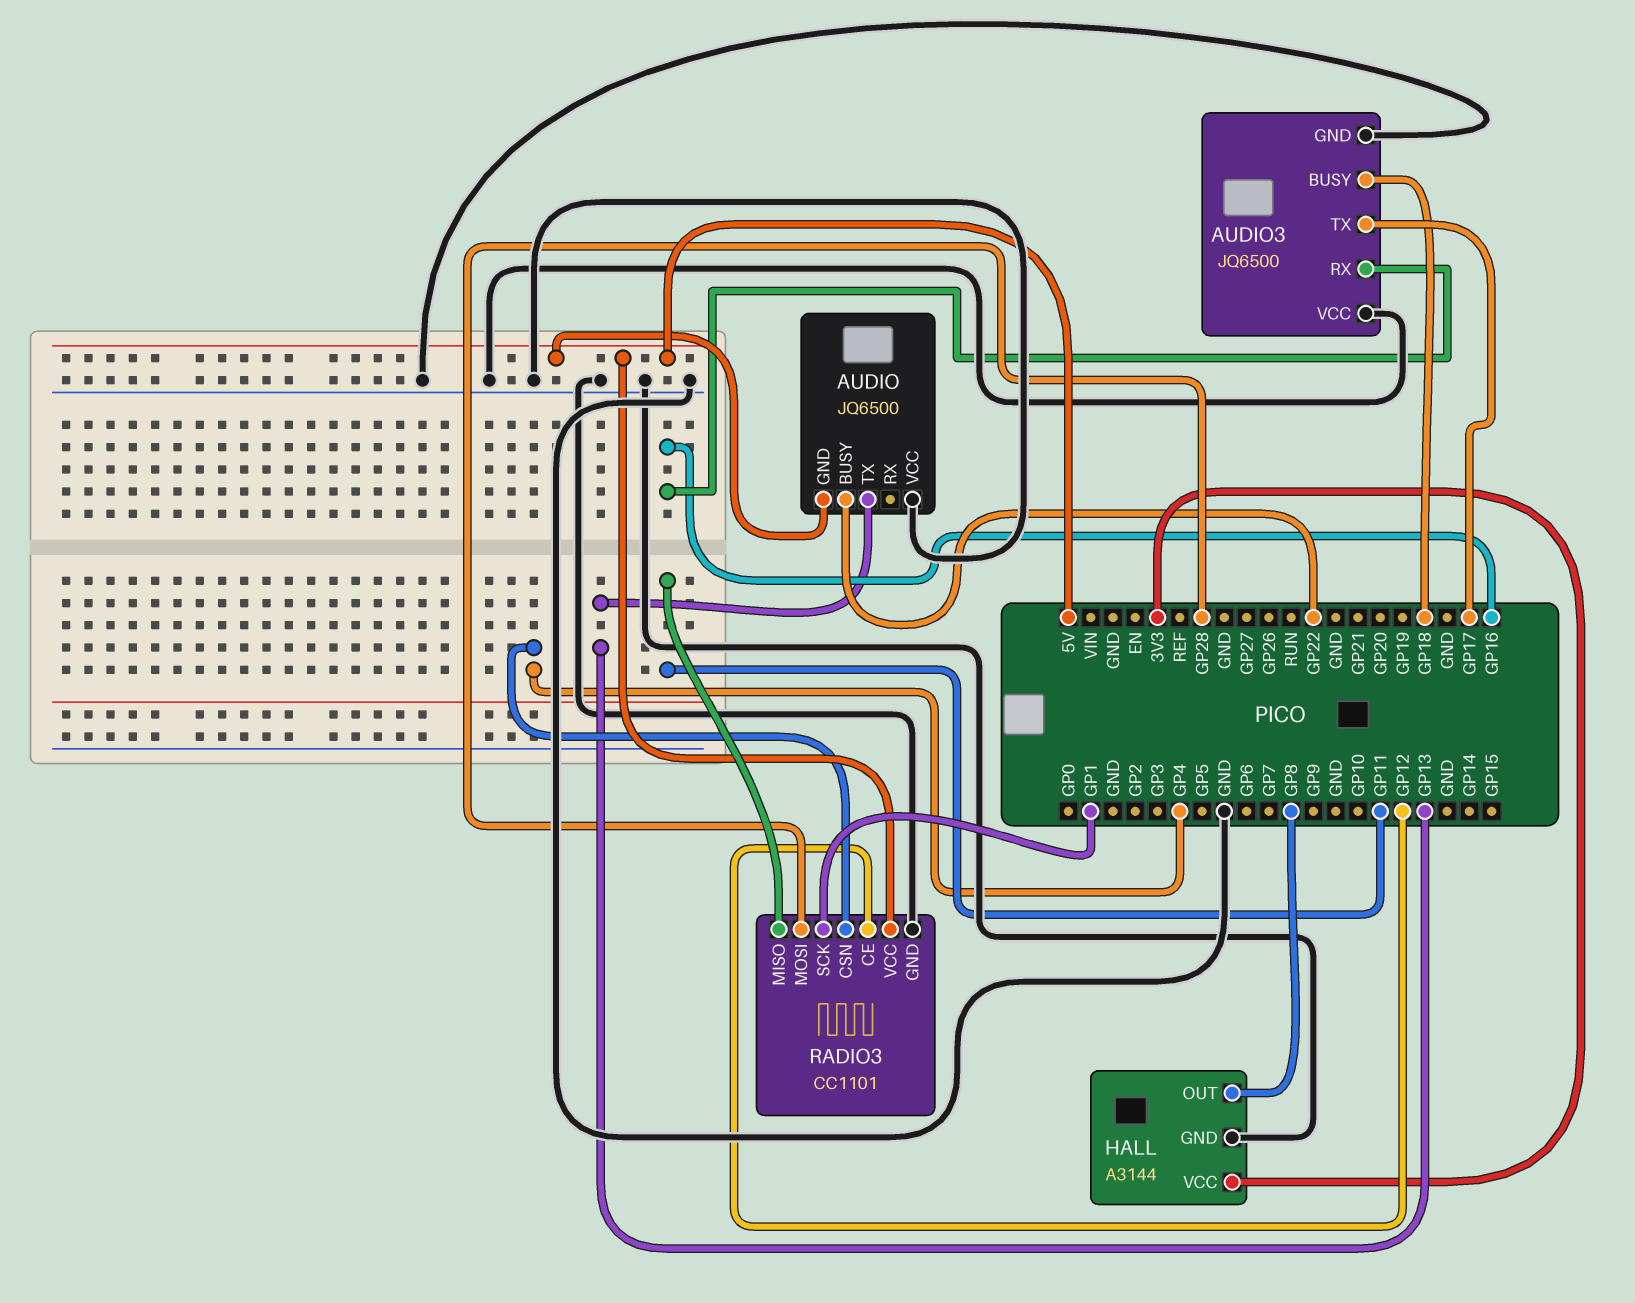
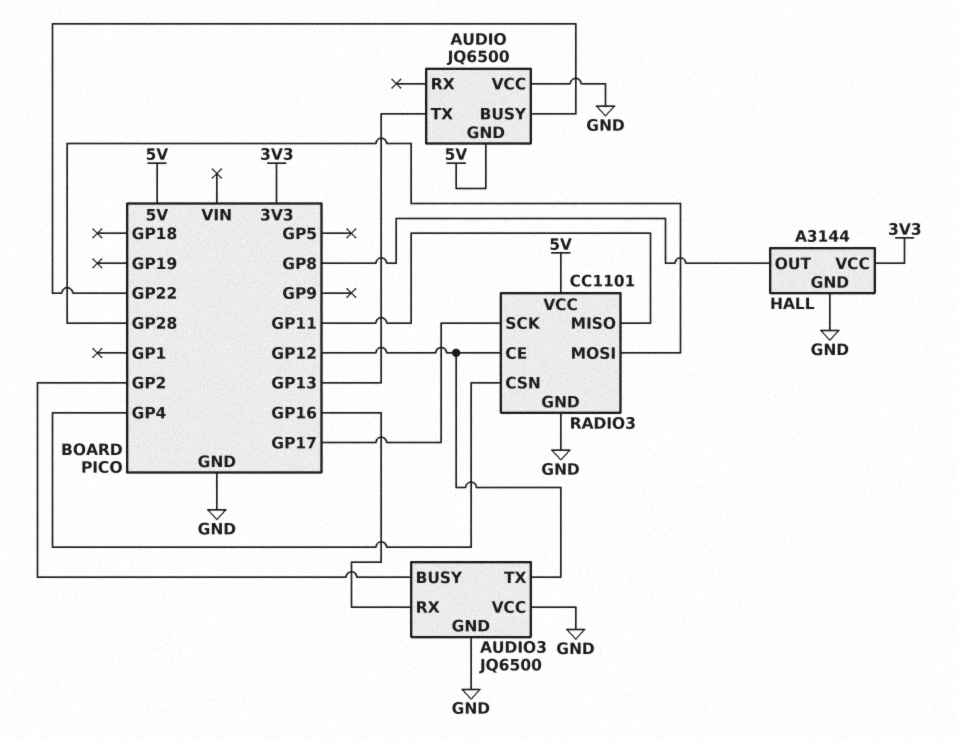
AUDIO3 pin BUSY: GP18 -> GP2
AUDIO3 pin TX: GP17 -> GP12
RADIO3 pin SCK: GP1 -> GP17

